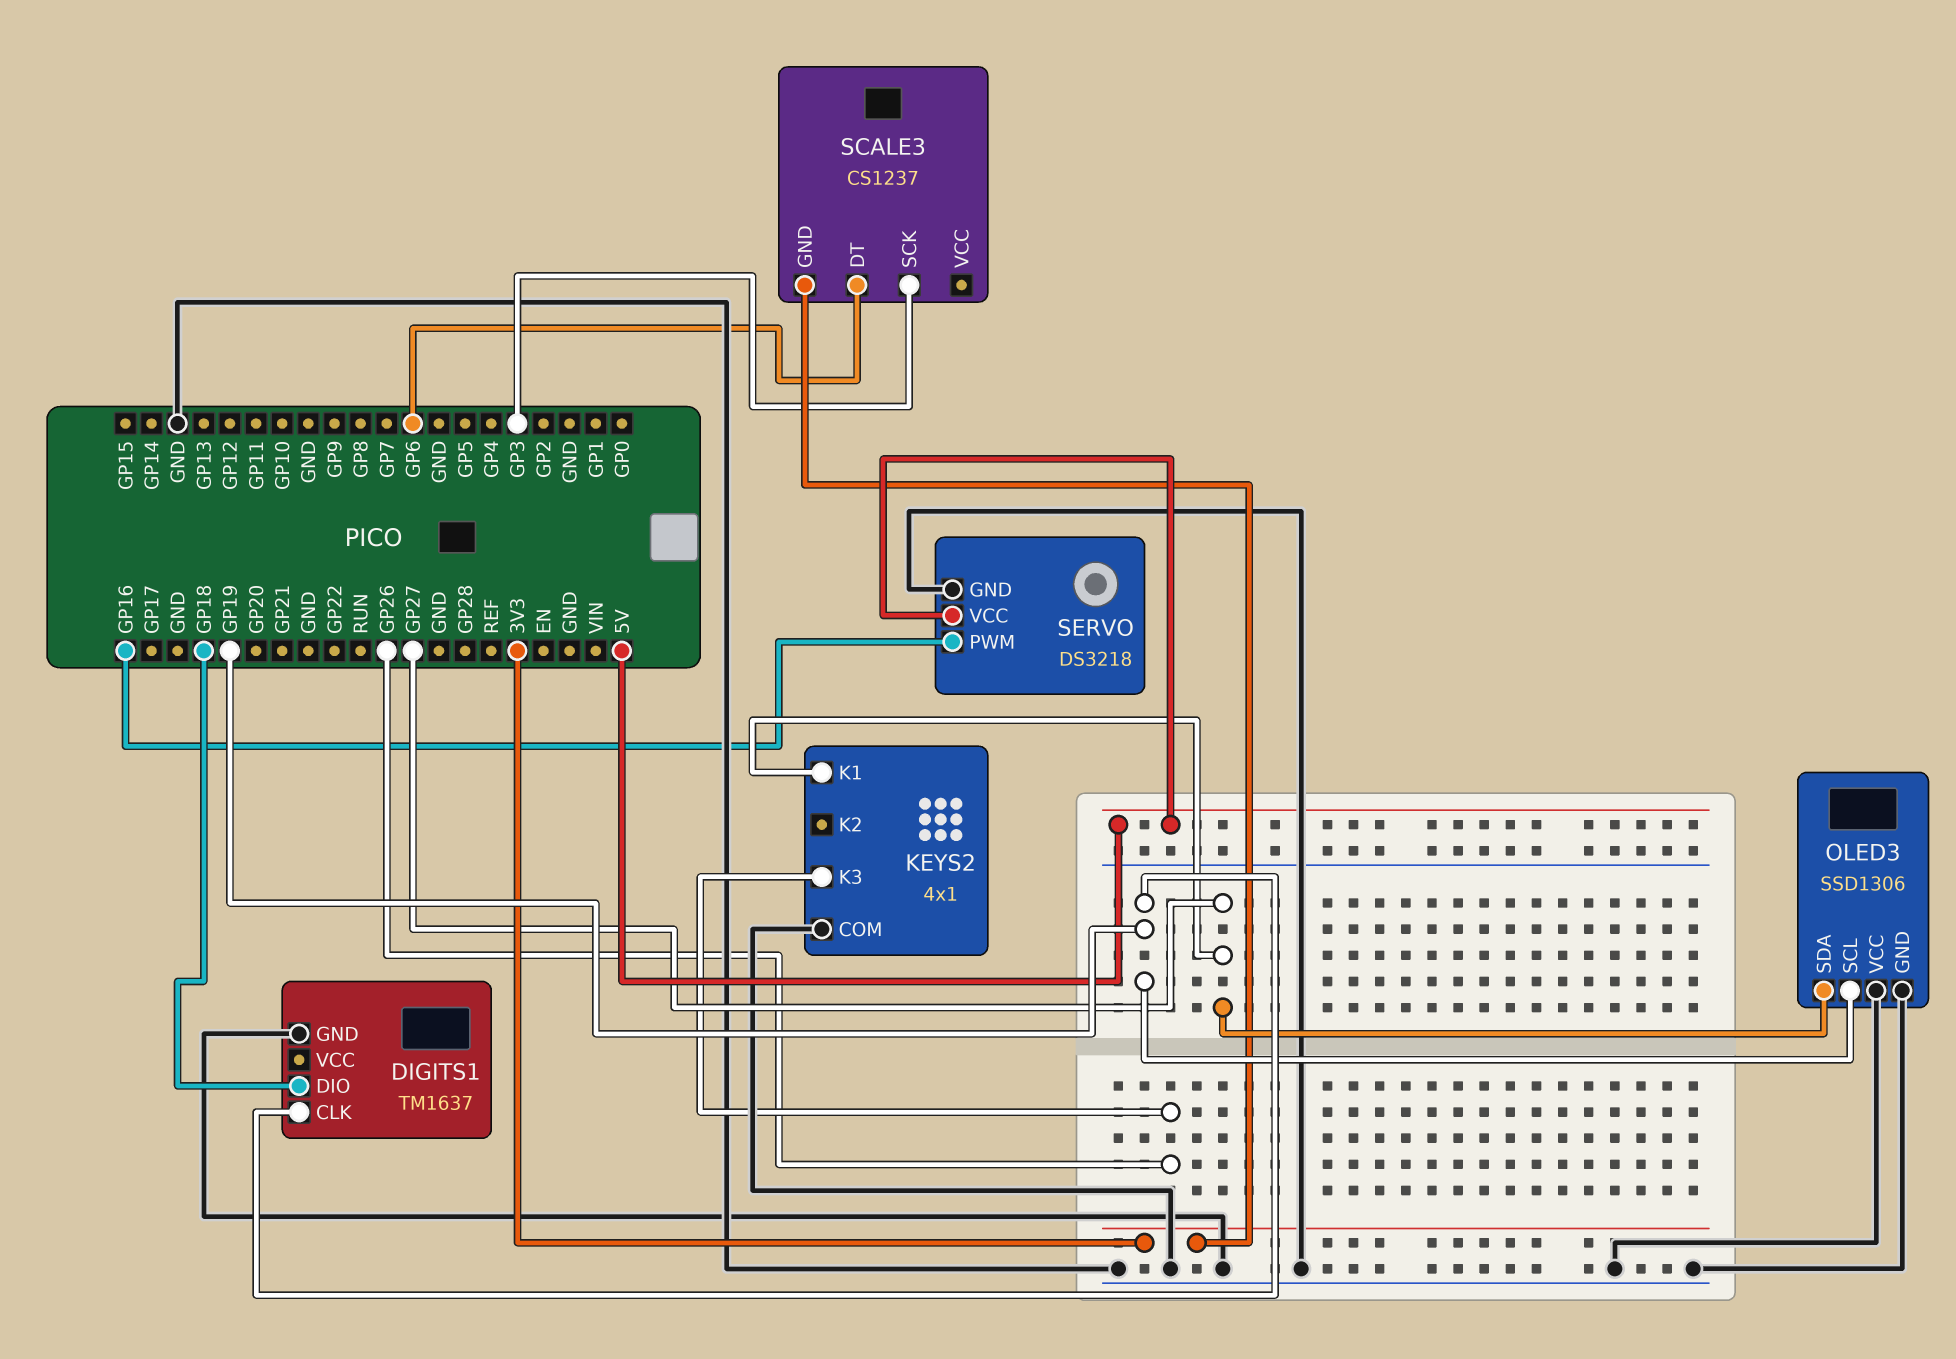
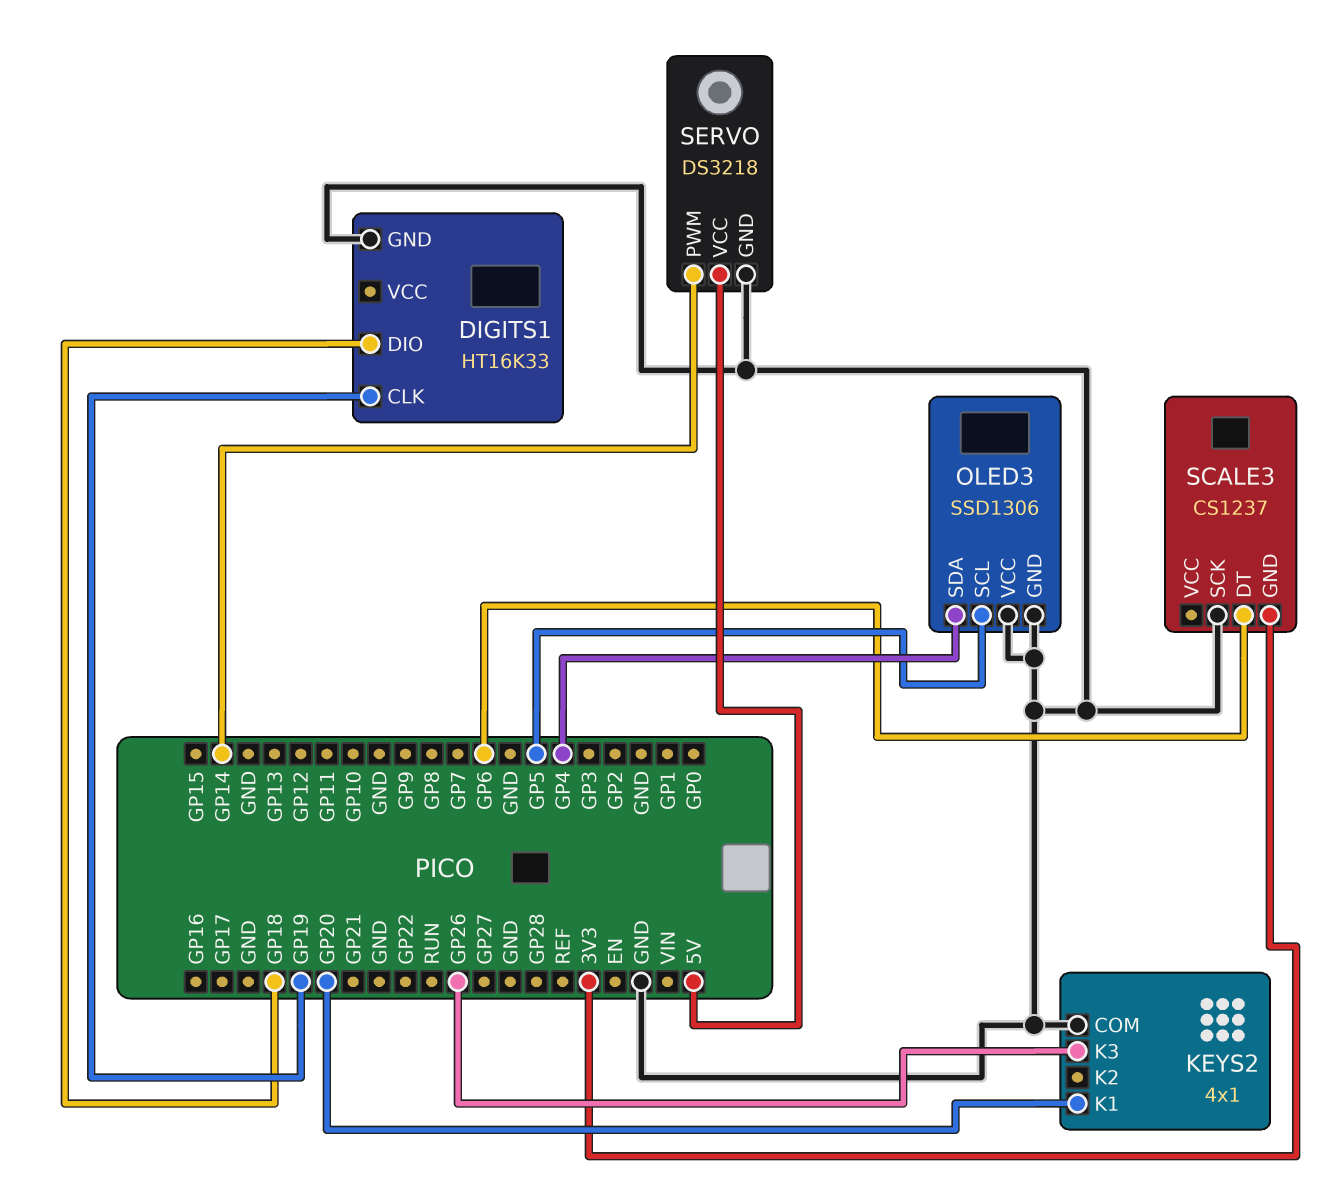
DIGITS1: TM1637 -> HT16K33
KEYS2 pin K1: GP27 -> GP20
OLED3 pin SCL: GP19 -> GP5
OLED3 pin SDA: GP27 -> GP4
SCALE3 pin SCK: GP3 -> GND
SERVO pin PWM: GP16 -> GP14

